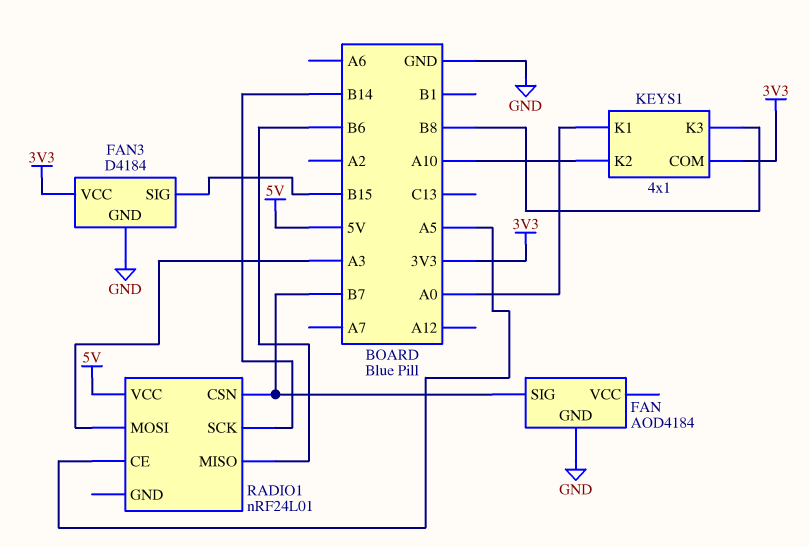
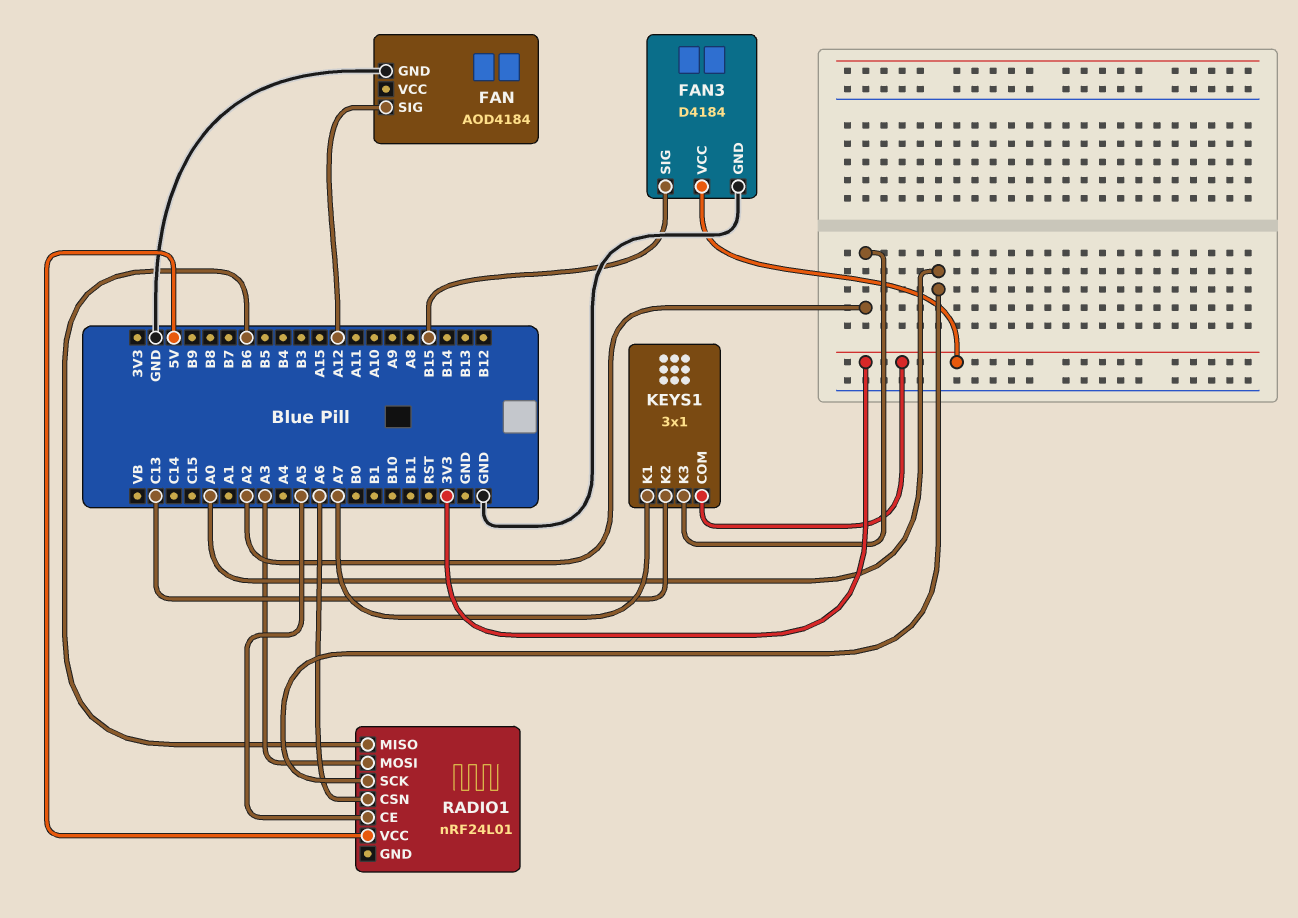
FAN pin SIG: B7 -> A12
KEYS1: 4x1 -> 3x1
KEYS1 pin K1: A0 -> A7
KEYS1 pin K2: A10 -> C13
KEYS1 pin K3: B8 -> A2
RADIO1 pin CSN: B7 -> A6
RADIO1 pin SCK: B14 -> A0

